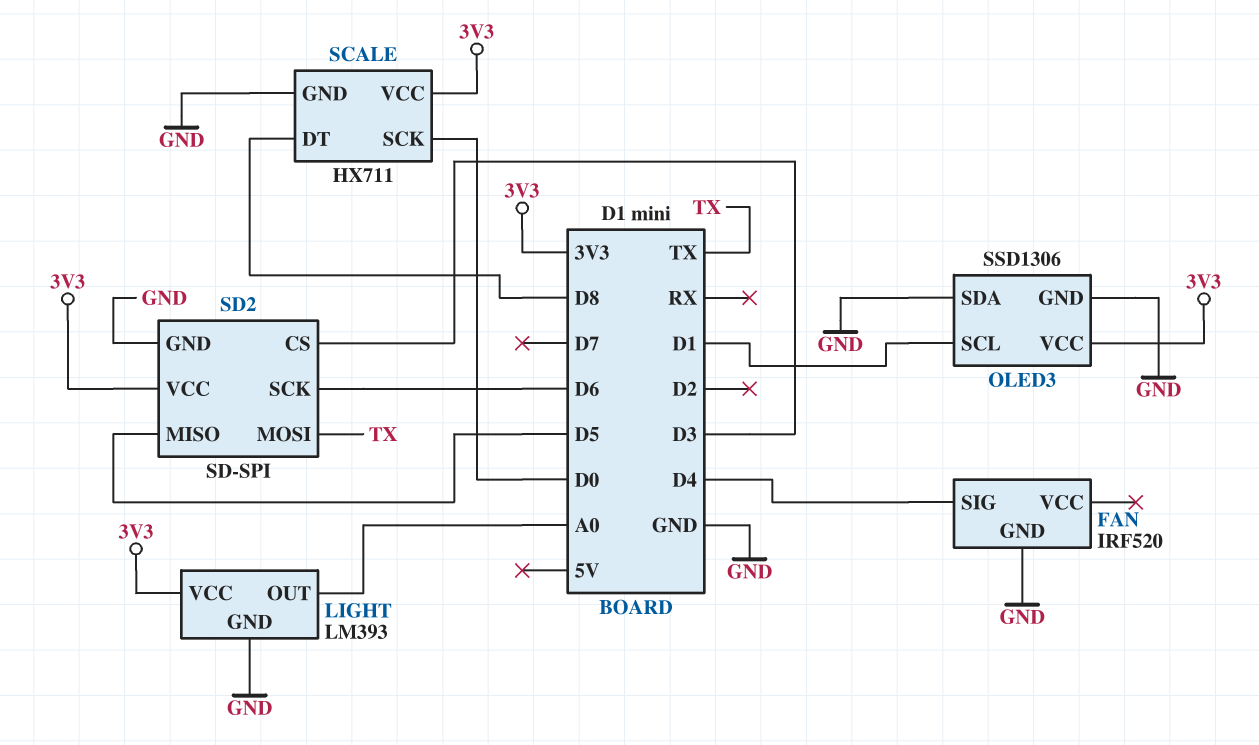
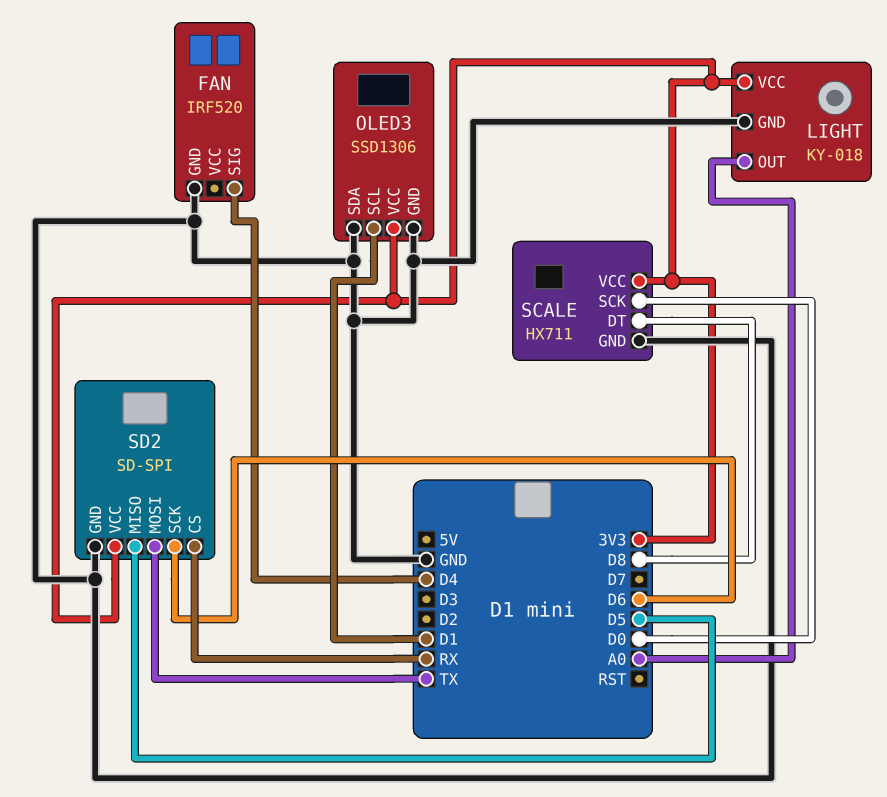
LIGHT: LM393 -> KY-018
SD2 pin CS: D3 -> RX

